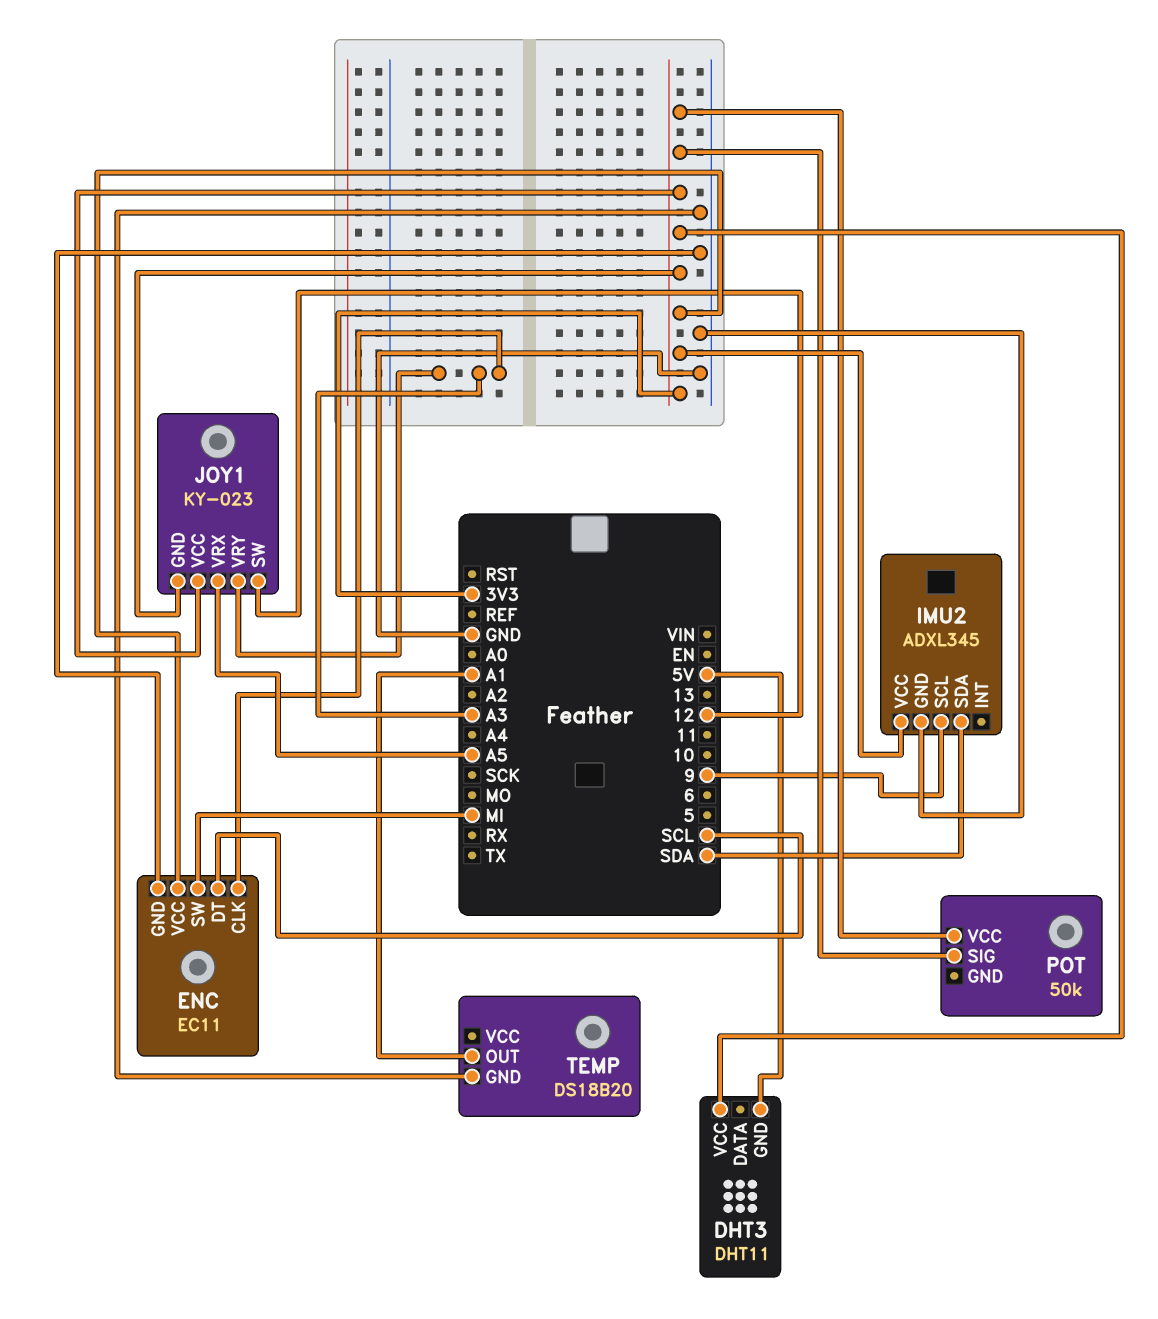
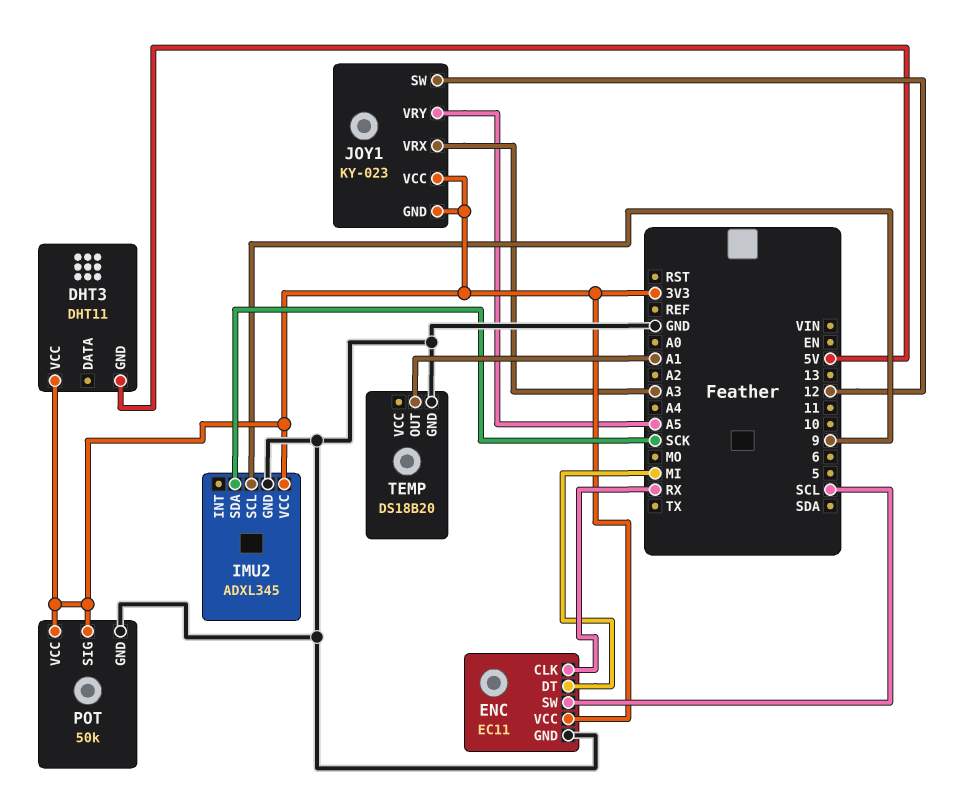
ENC pin CLK: A3 -> RX
ENC pin DT: SCL -> MI
ENC pin SW: MI -> SCL
IMU2 pin SDA: SDA -> SCK
JOY1 pin VRX: A5 -> A3
JOY1 pin VRY: A3 -> A5
POT pin GND: none -> GND

